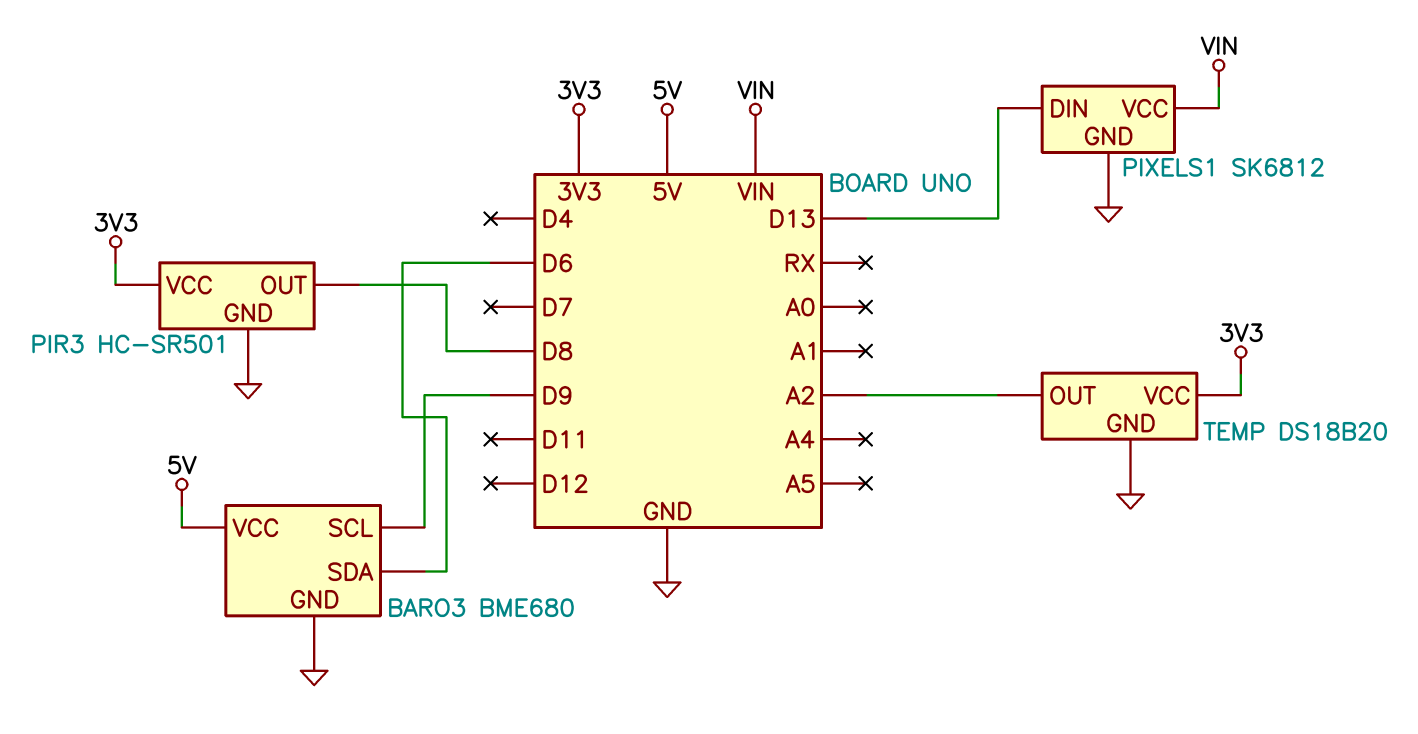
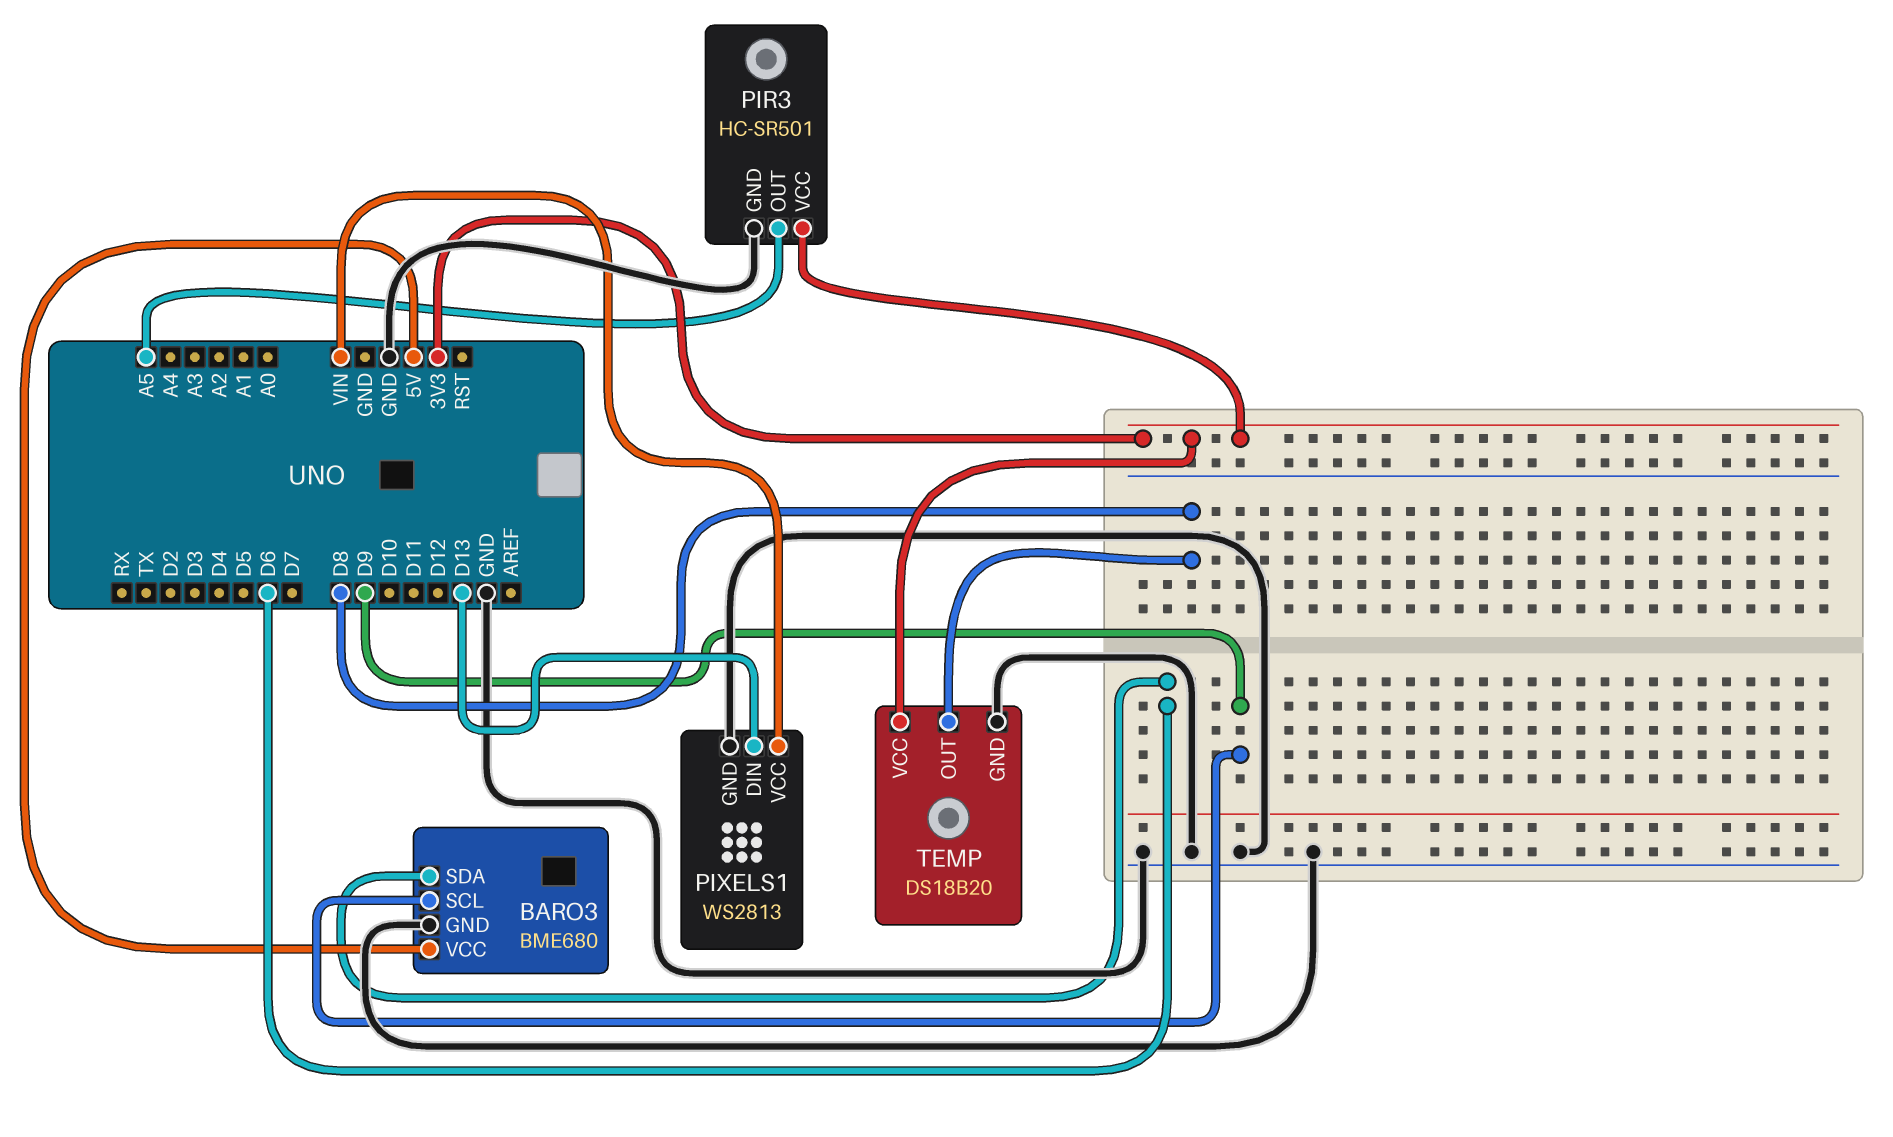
PIR3 pin OUT: D8 -> A5
PIXELS1: SK6812 -> WS2813
TEMP pin OUT: A2 -> D8

